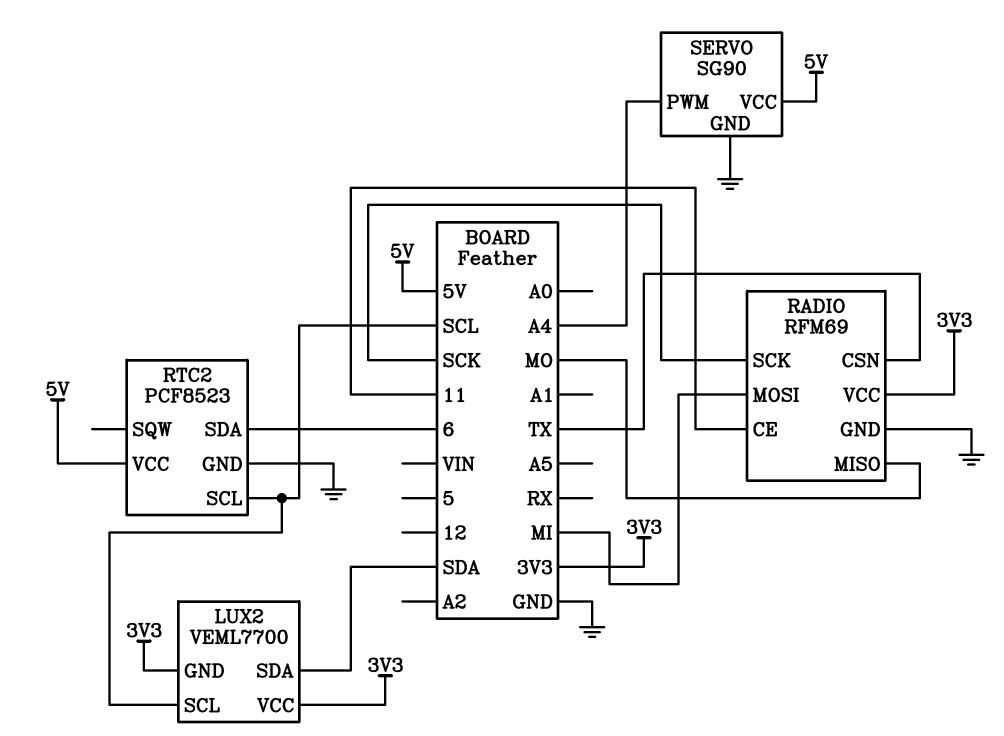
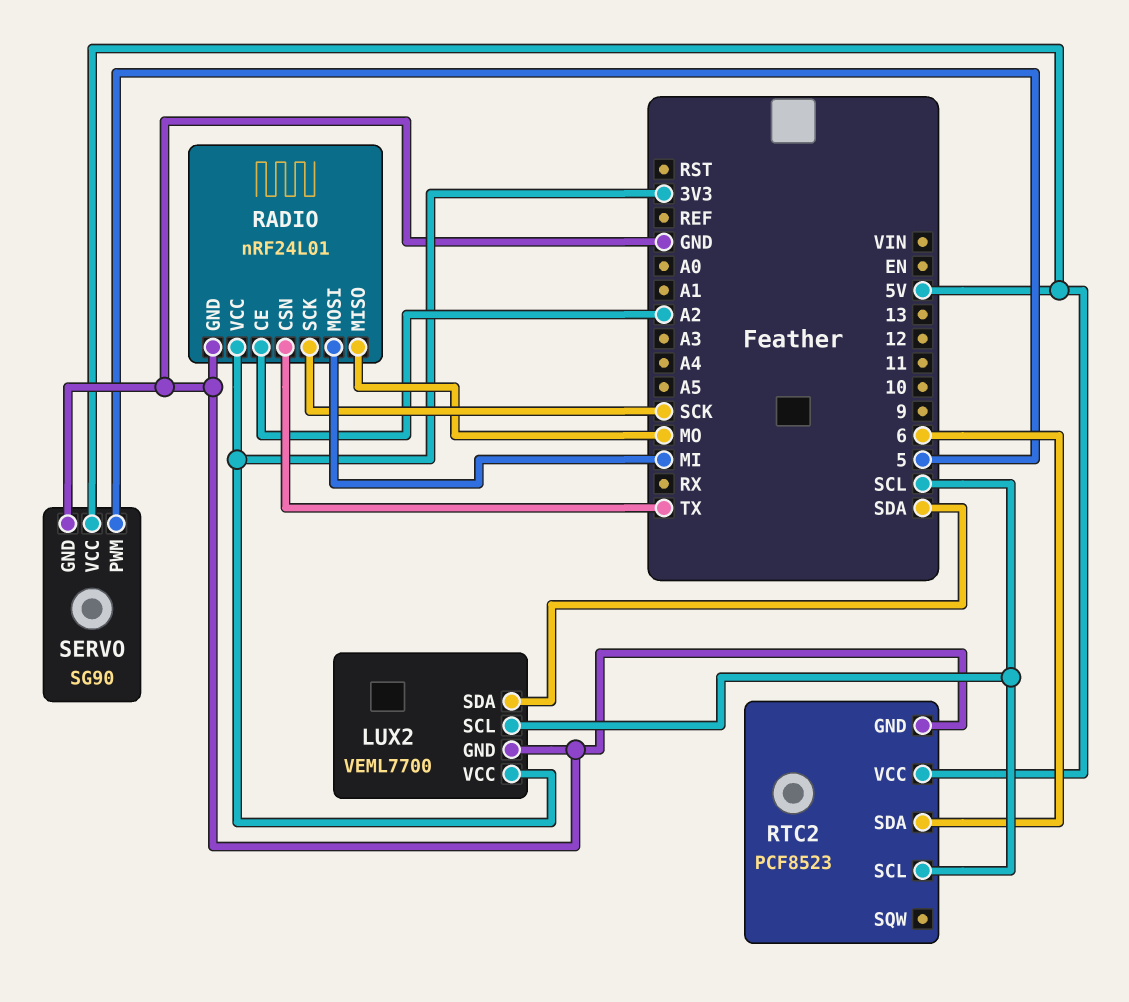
LUX2 pin GND: 3V3 -> GND
RADIO: RFM69 -> nRF24L01
RADIO pin CE: 11 -> A2
SERVO pin PWM: A4 -> 5

